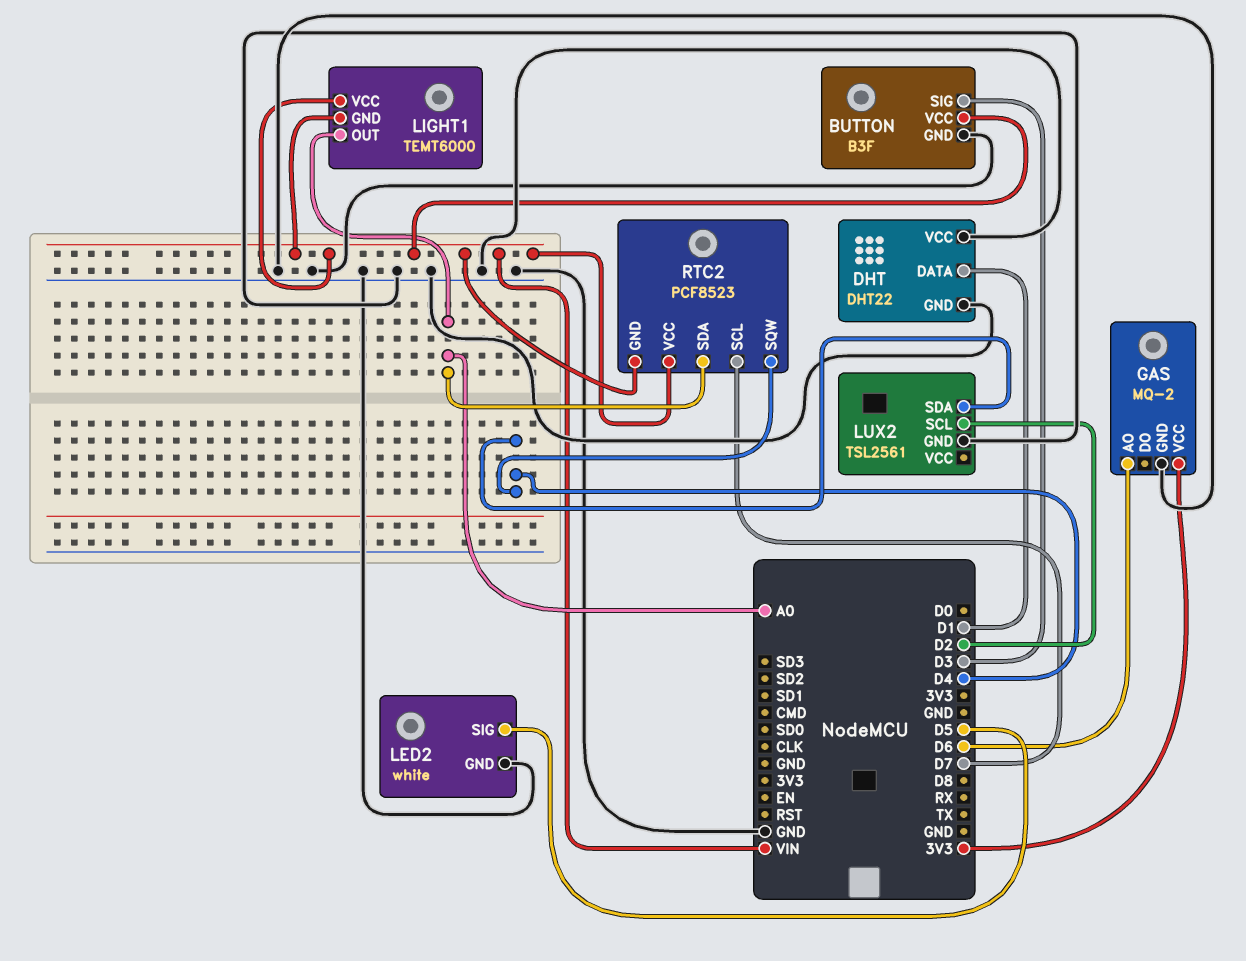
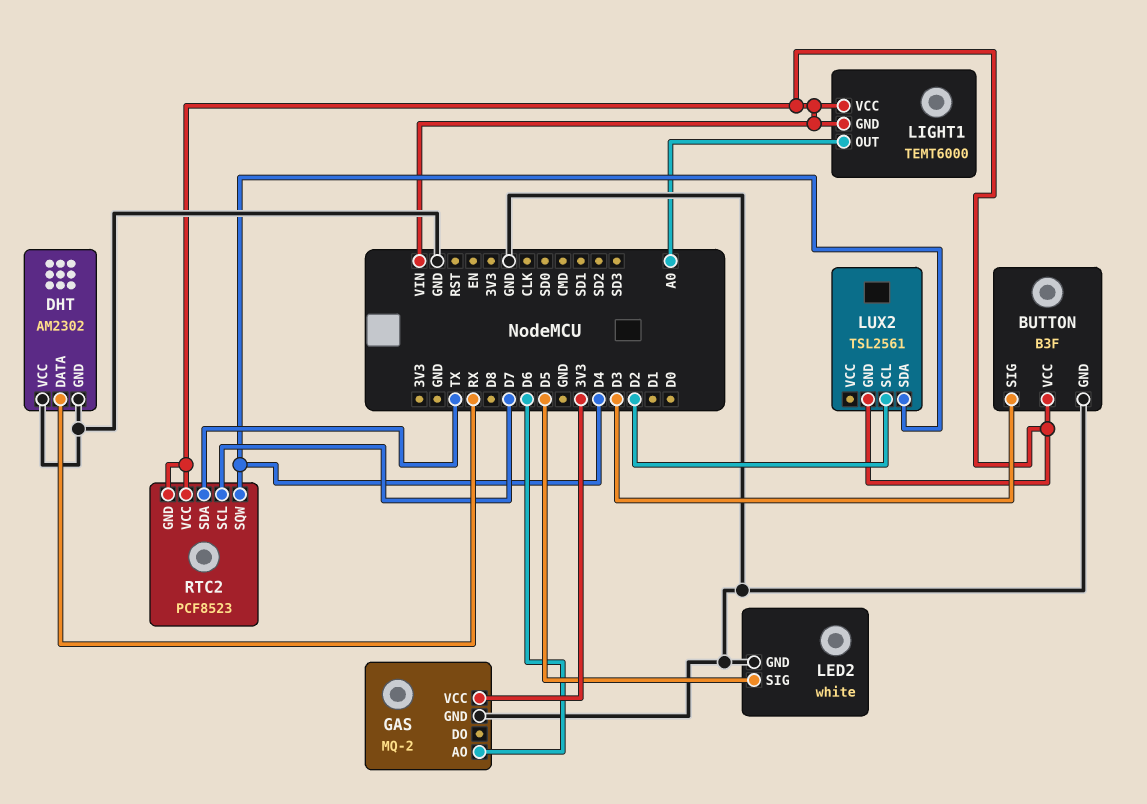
DHT: DHT22 -> AM2302
DHT pin DATA: D1 -> RX
LUX2 pin GND: GND -> VIN
RTC2 pin SDA: A0 -> TX

